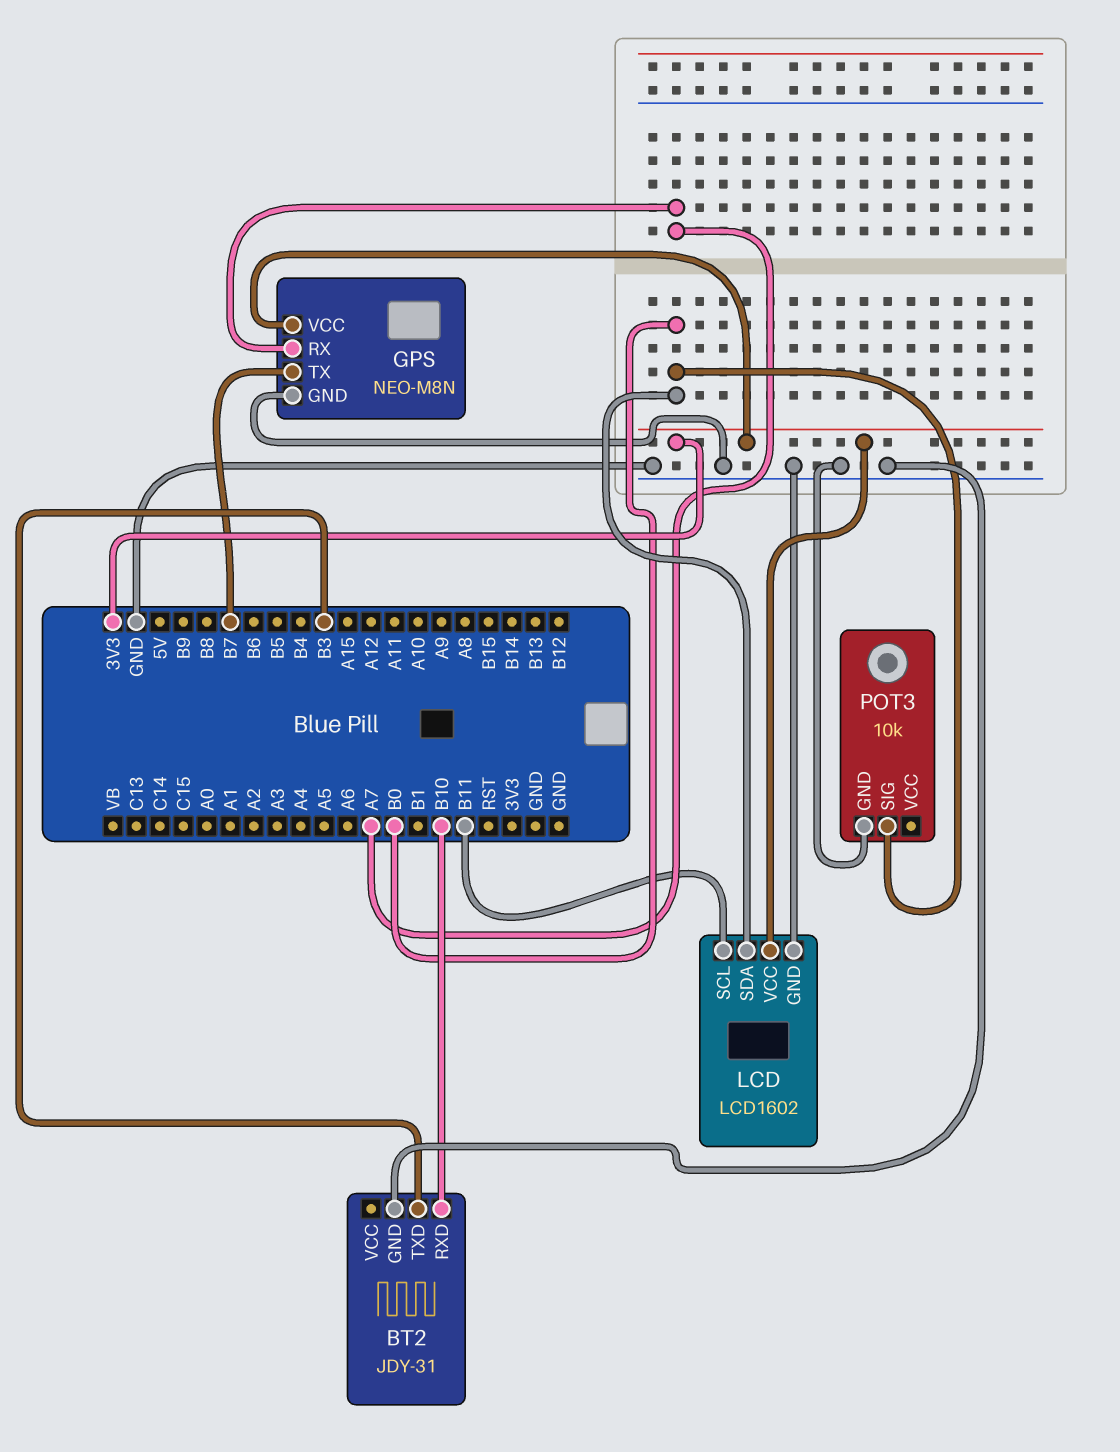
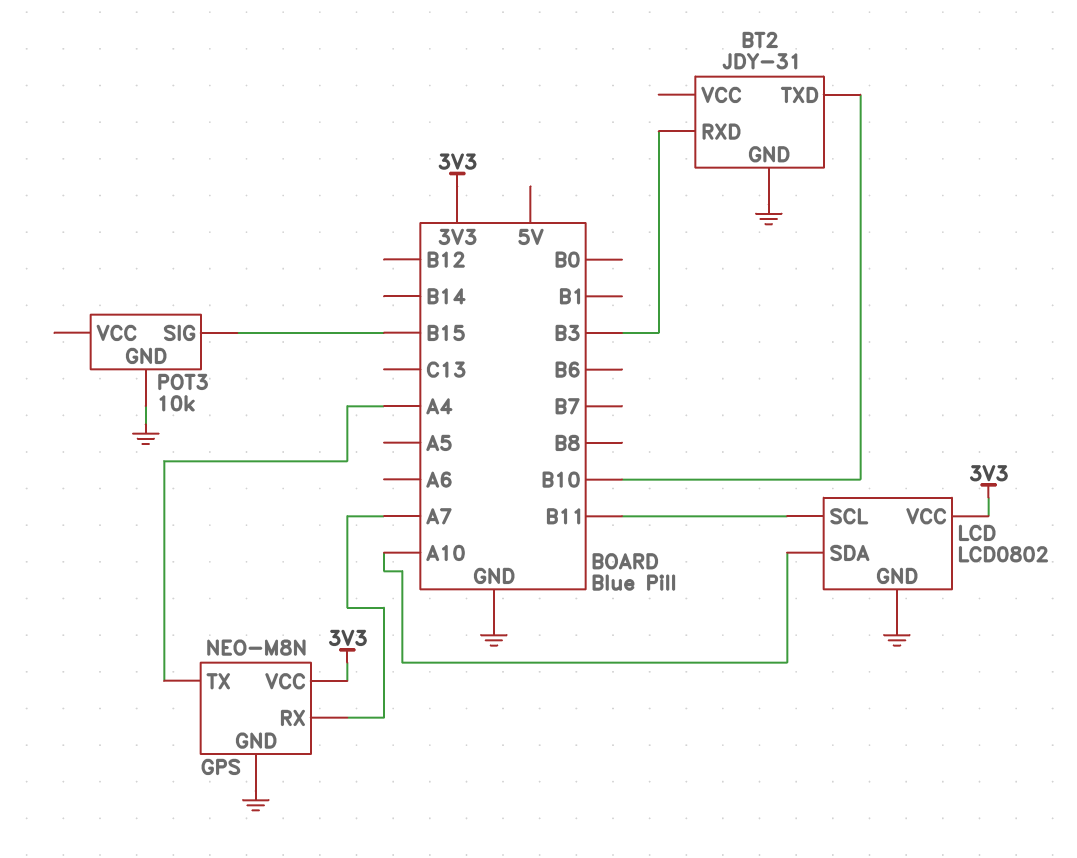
BT2 pin RXD: B10 -> B3
BT2 pin TXD: B3 -> B10
GPS pin TX: B7 -> A4
LCD: LCD1602 -> LCD0802
LCD pin SDA: B0 -> A10
POT3 pin SIG: B0 -> B15

